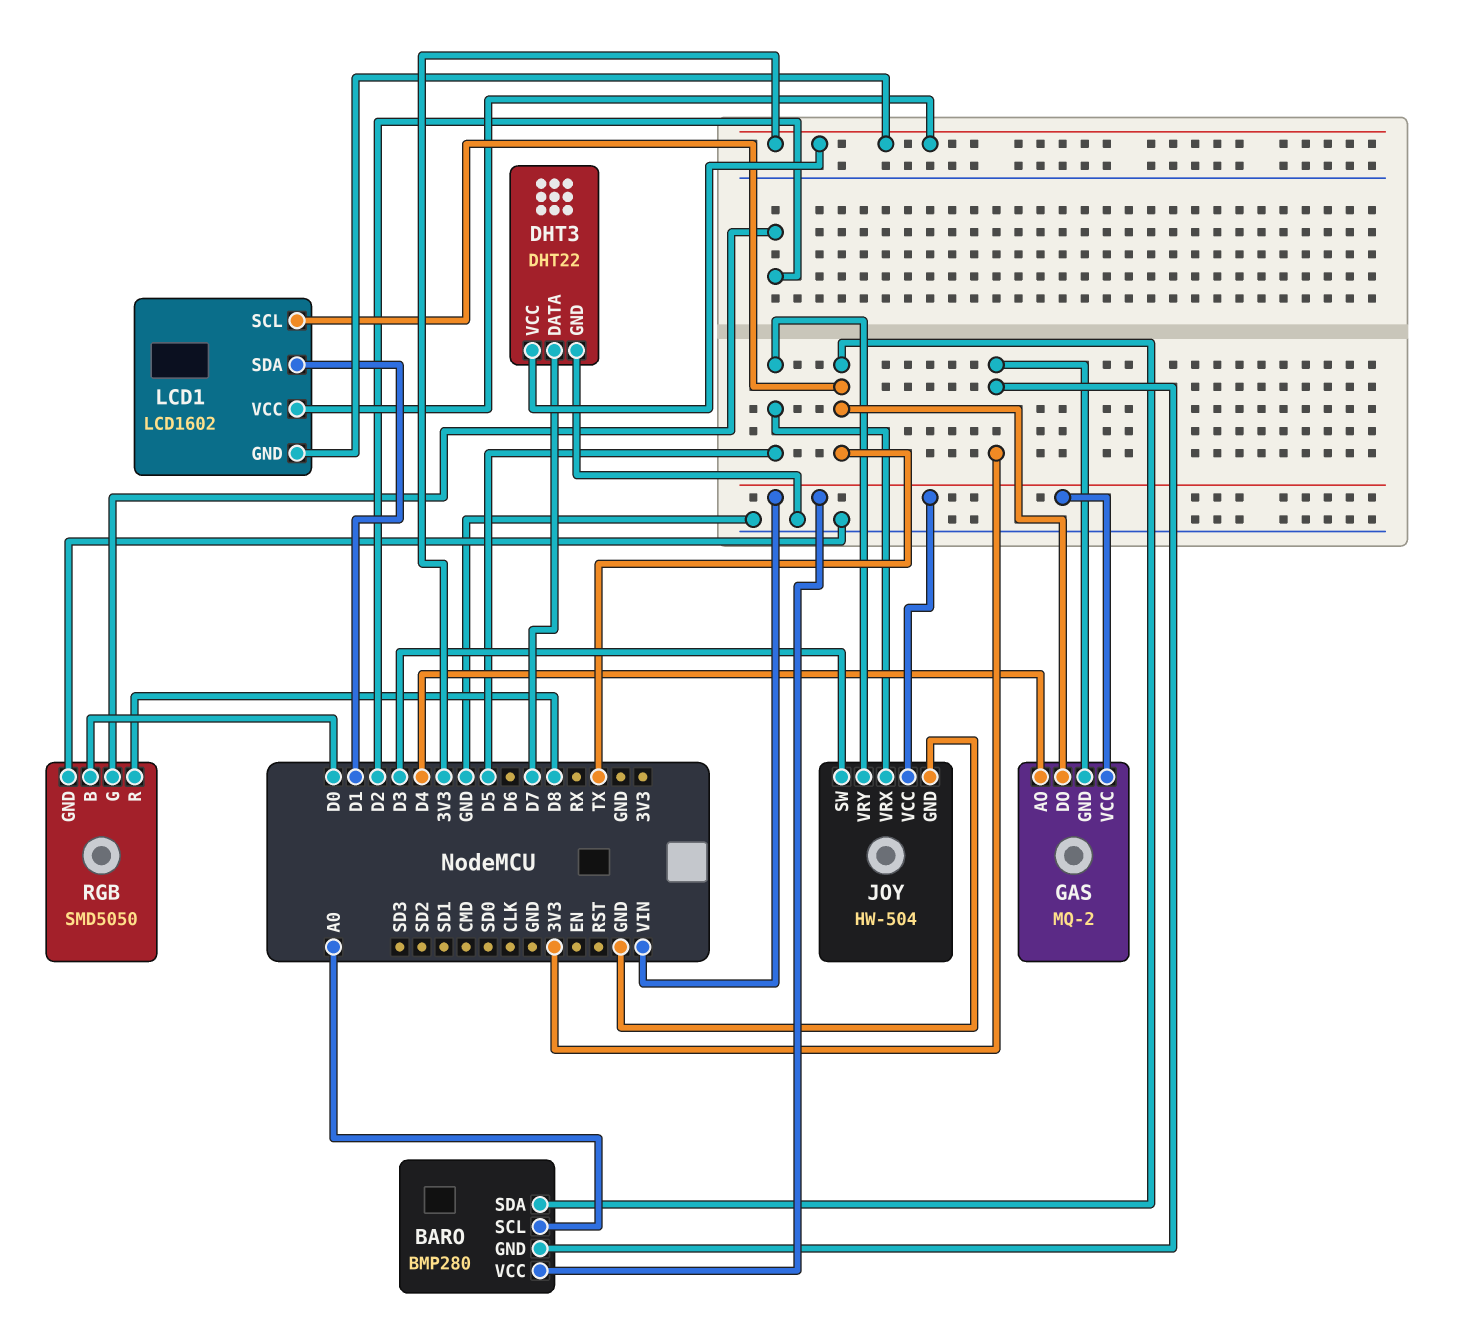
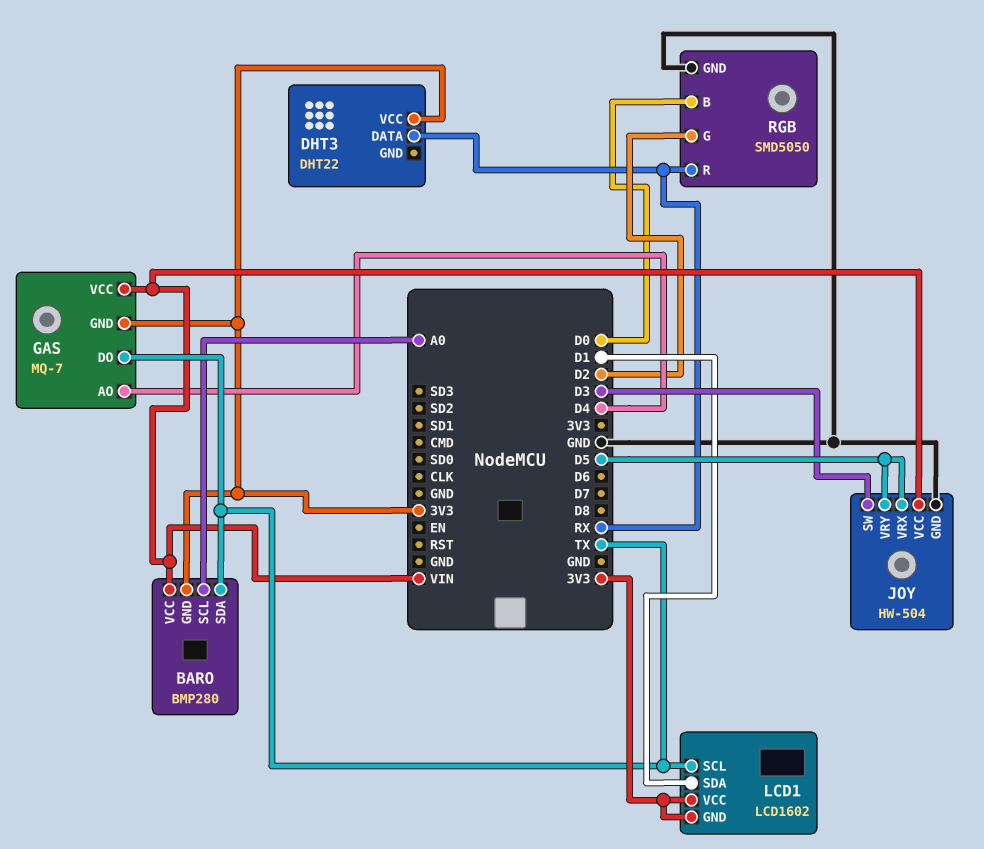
DHT3 pin DATA: D7 -> RX
DHT3 pin GND: GND -> none
GAS: MQ-2 -> MQ-7
RGB pin R: D8 -> RX

